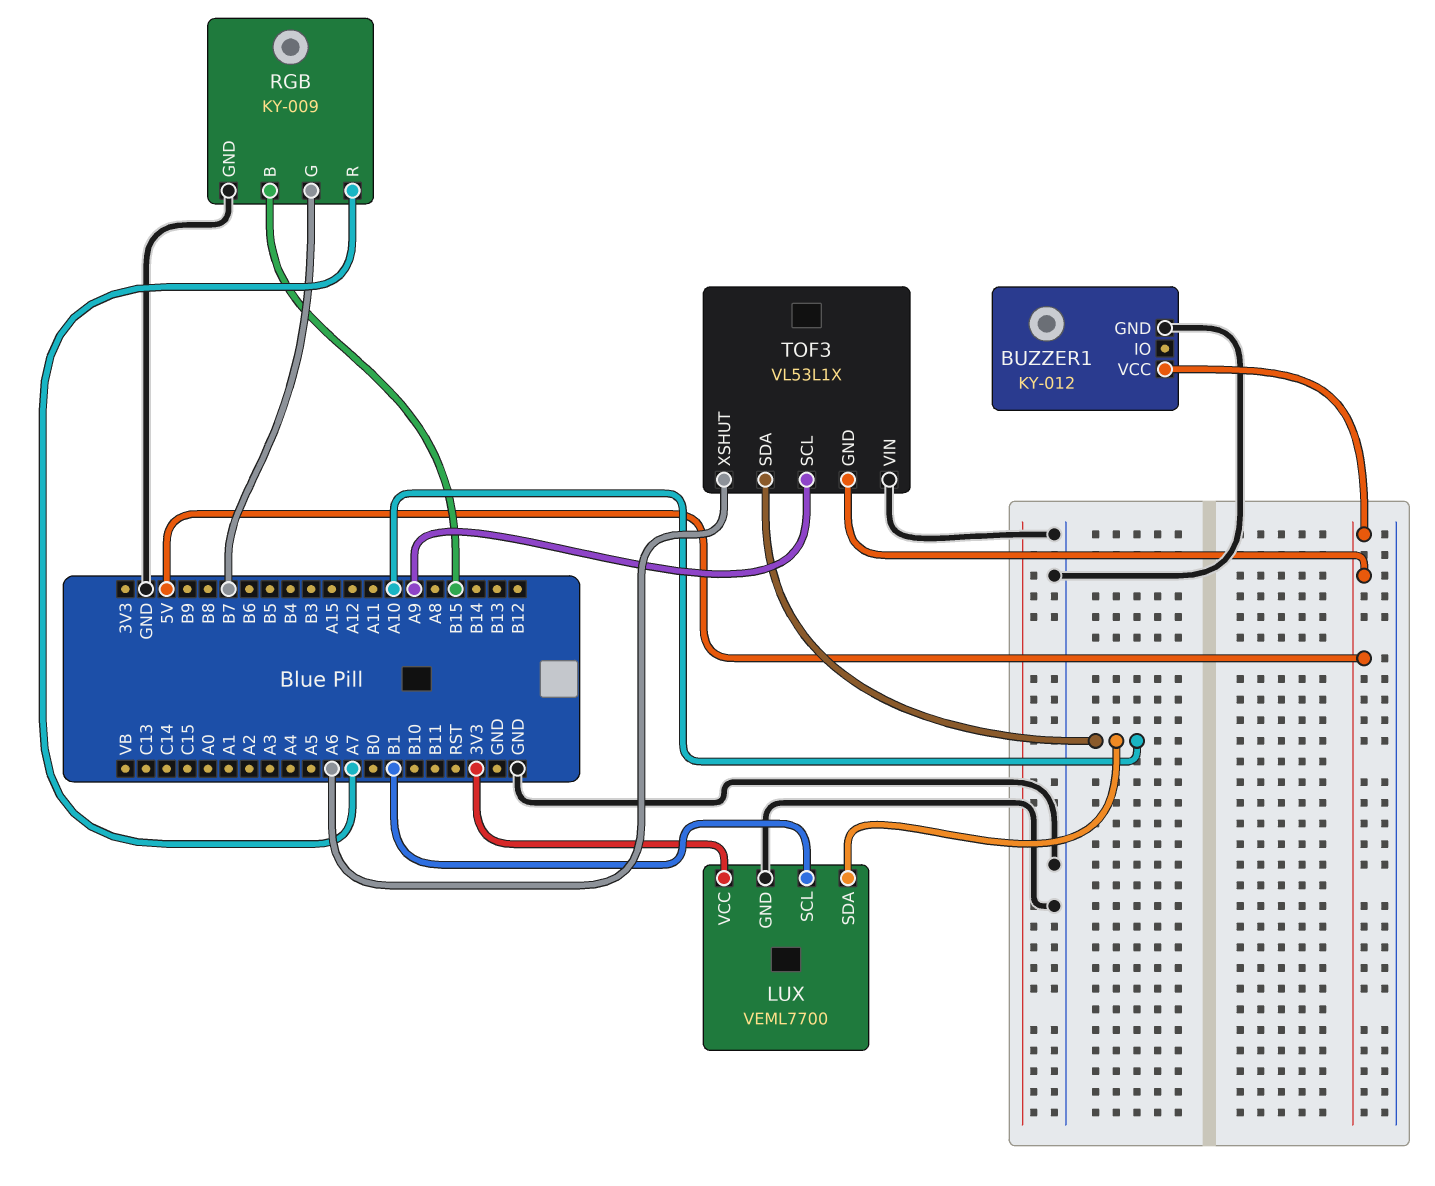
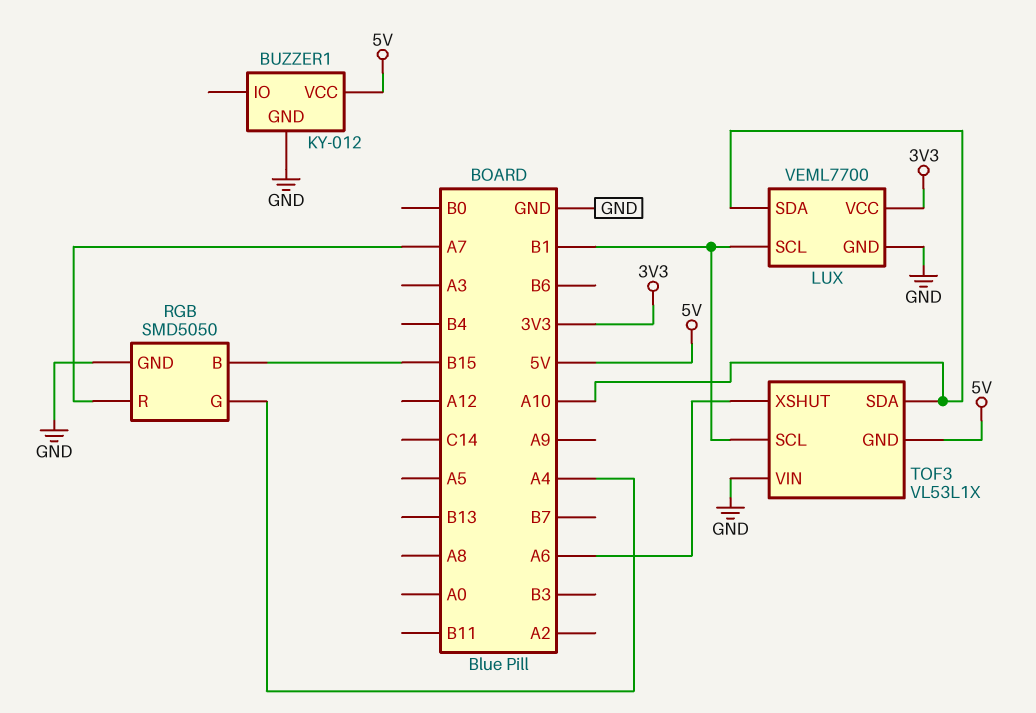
RGB: KY-009 -> SMD5050
RGB pin G: B7 -> A4
TOF3 pin SCL: A9 -> B1

